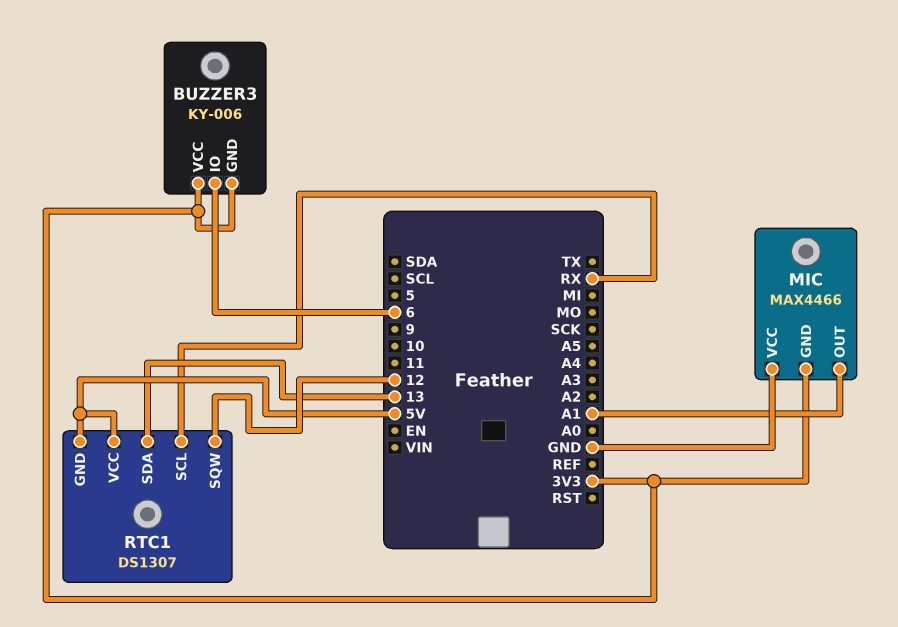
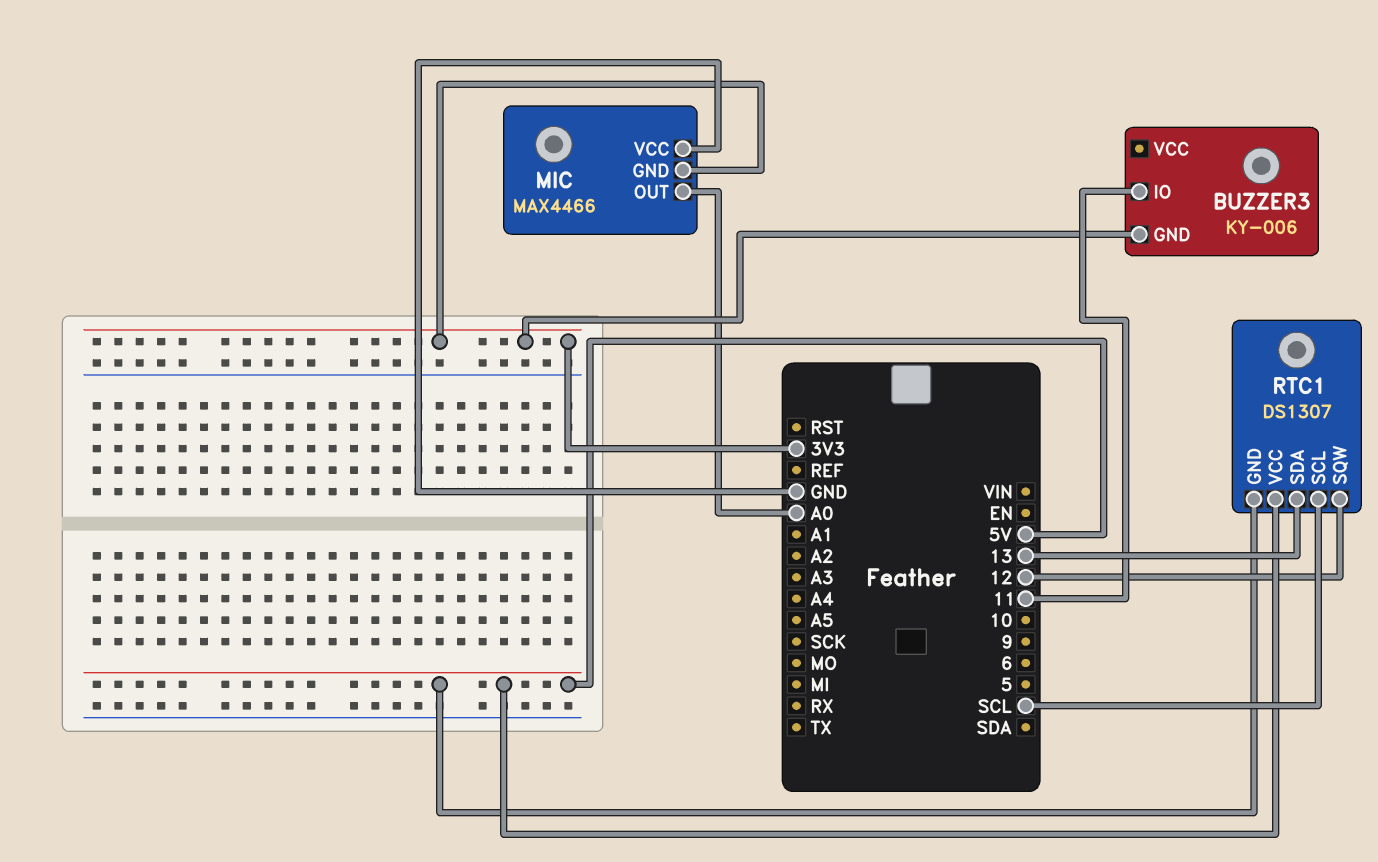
BUZZER3 pin IO: 6 -> 11
BUZZER3 pin VCC: 3V3 -> none
MIC pin OUT: A1 -> A0
RTC1 pin SCL: RX -> SCL

